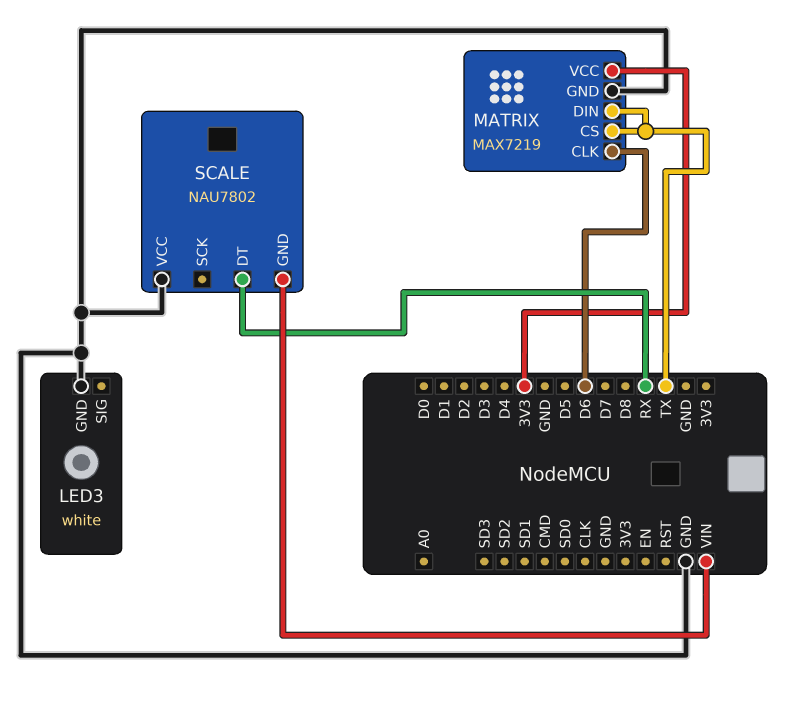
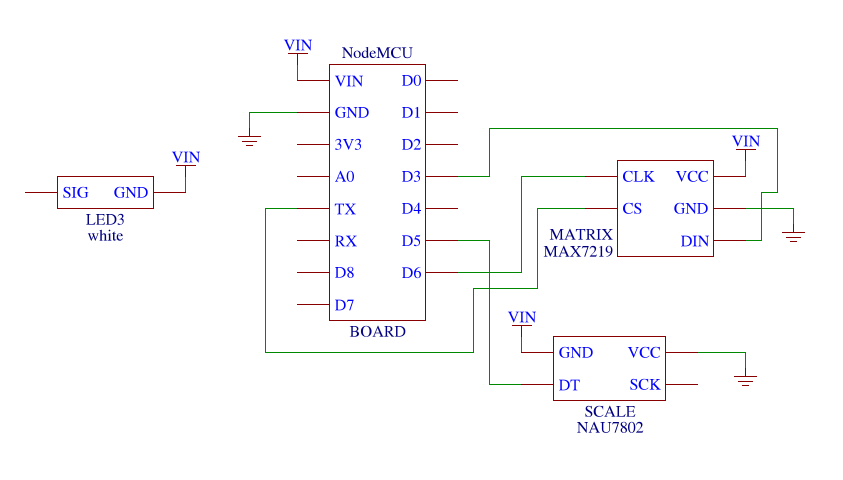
LED3 pin GND: GND -> VIN
MATRIX pin DIN: TX -> D3
MATRIX pin VCC: 3V3 -> VIN
SCALE pin DT: RX -> D5

